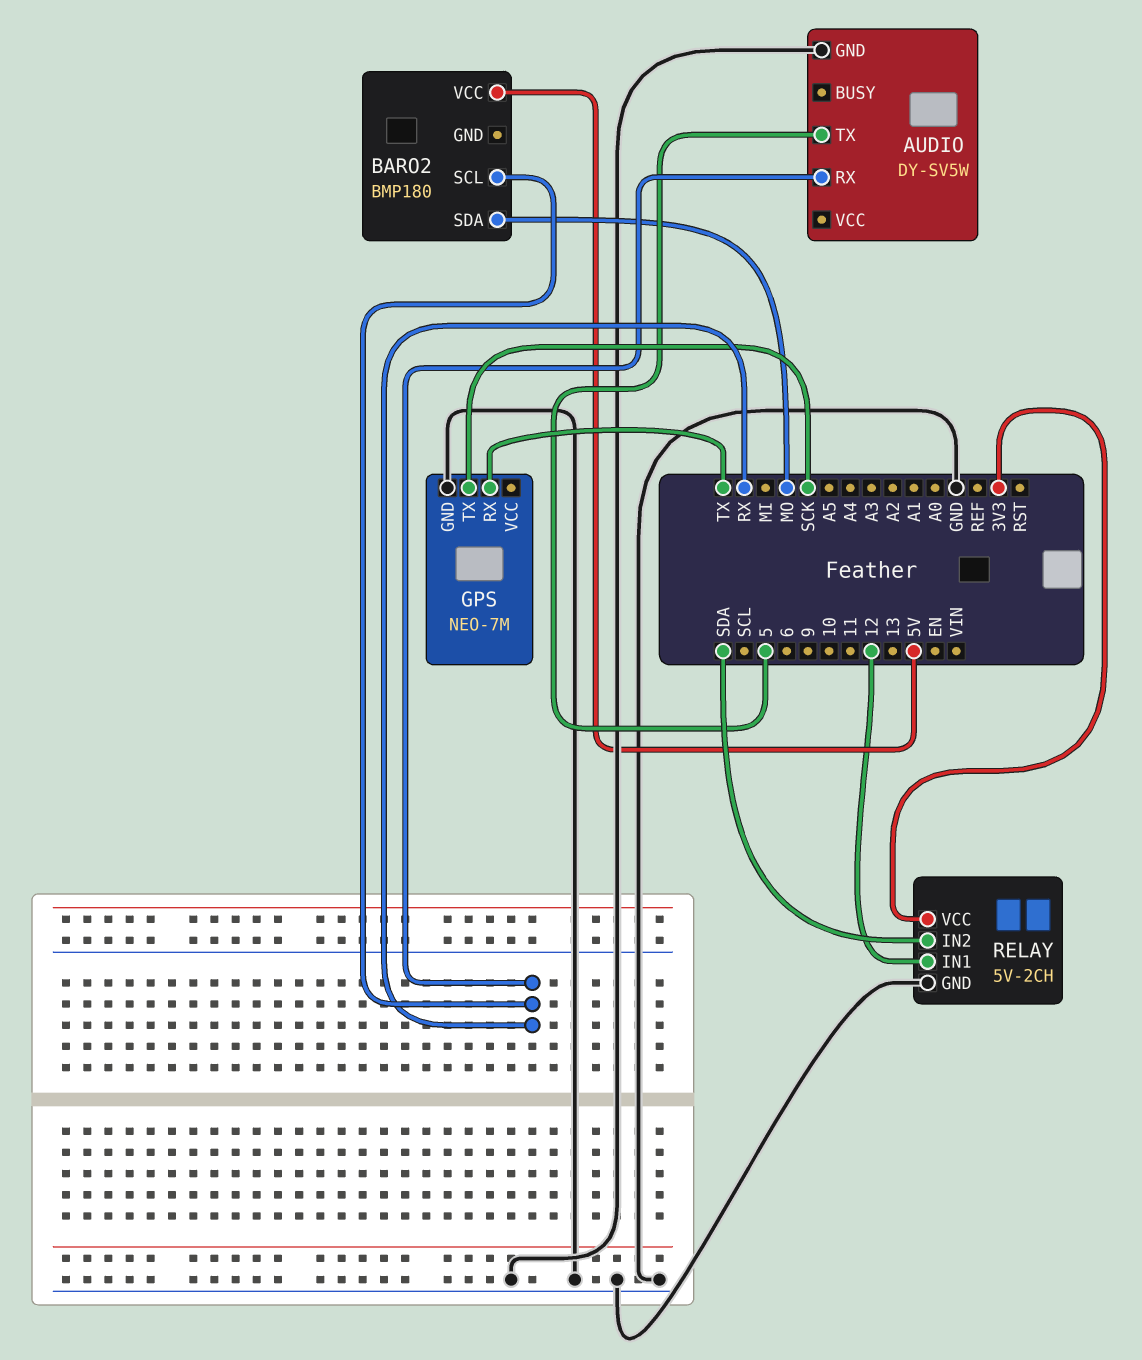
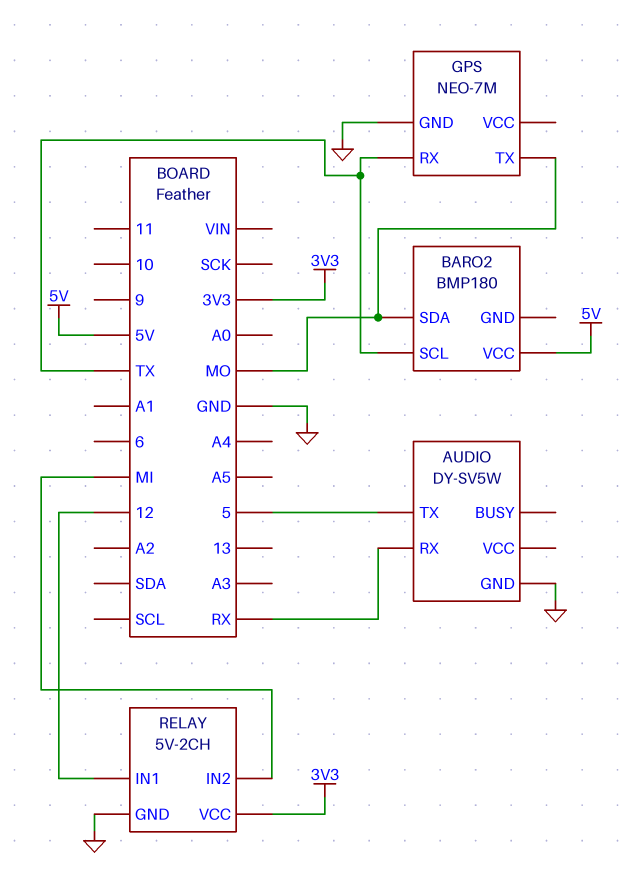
BARO2 pin SCL: RX -> TX
GPS pin TX: SCK -> MO
RELAY pin IN2: SDA -> MI

